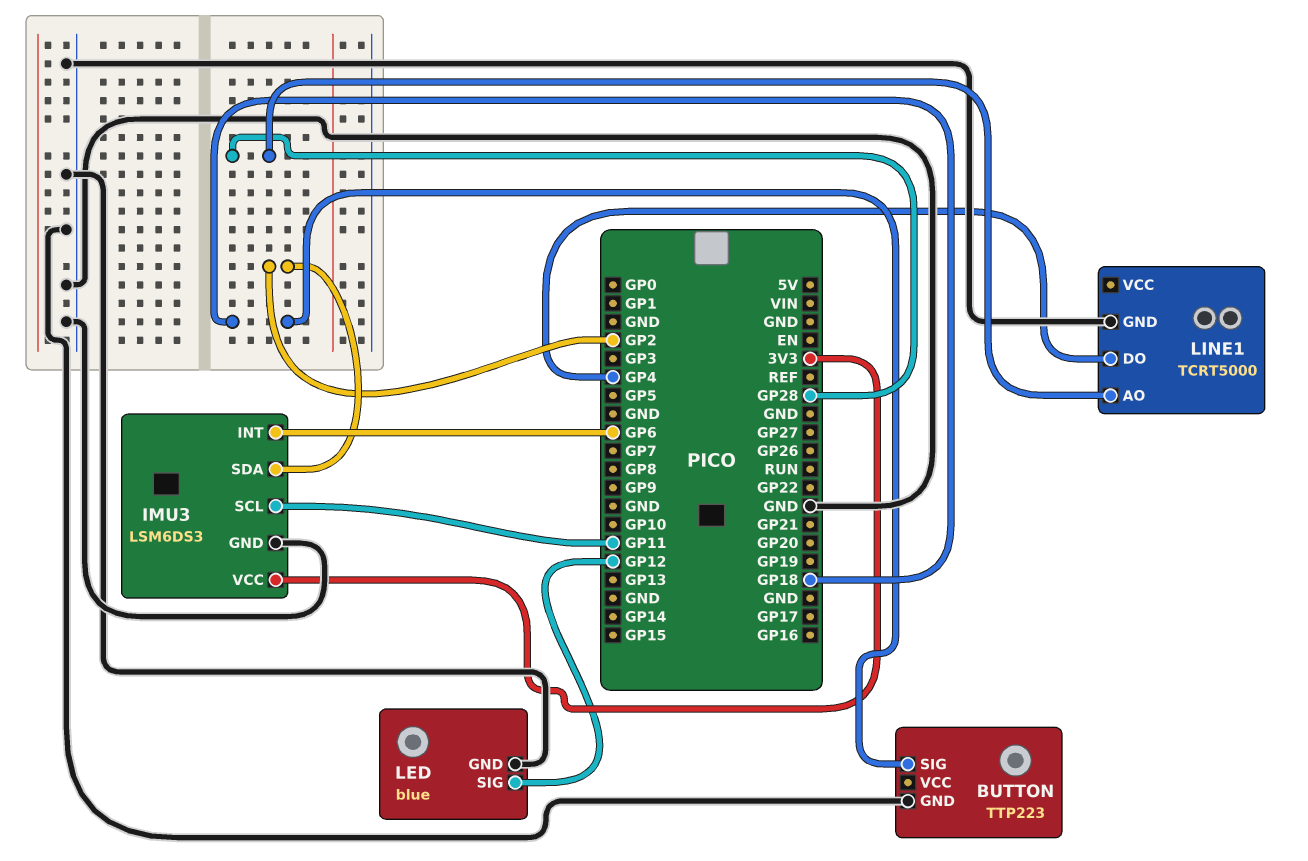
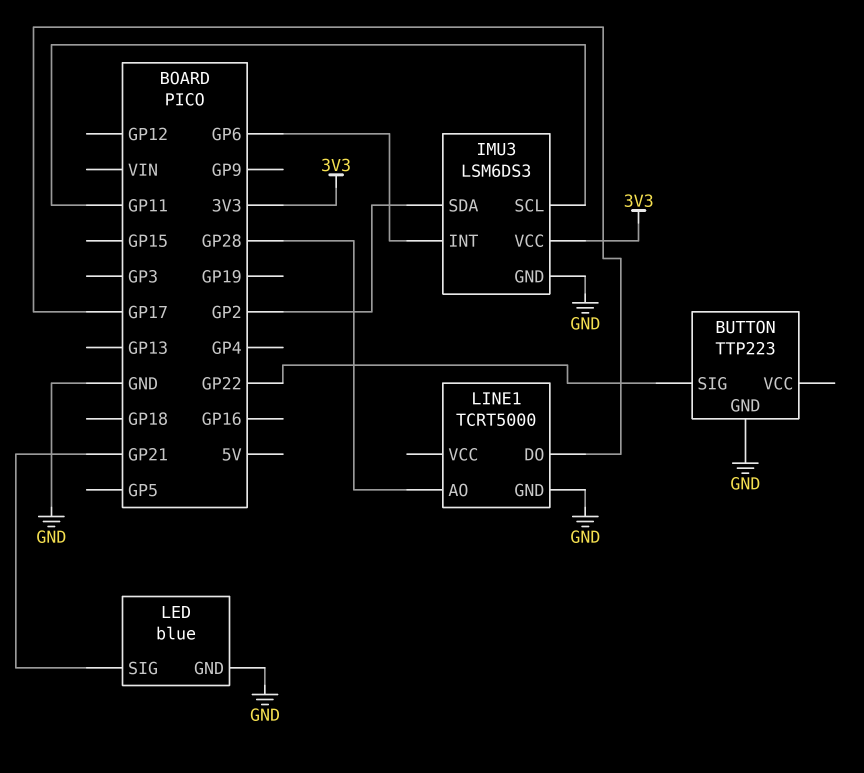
BUTTON pin SIG: GP18 -> GP22
LED pin SIG: GP12 -> GP21
LINE1 pin DO: GP4 -> GP17

